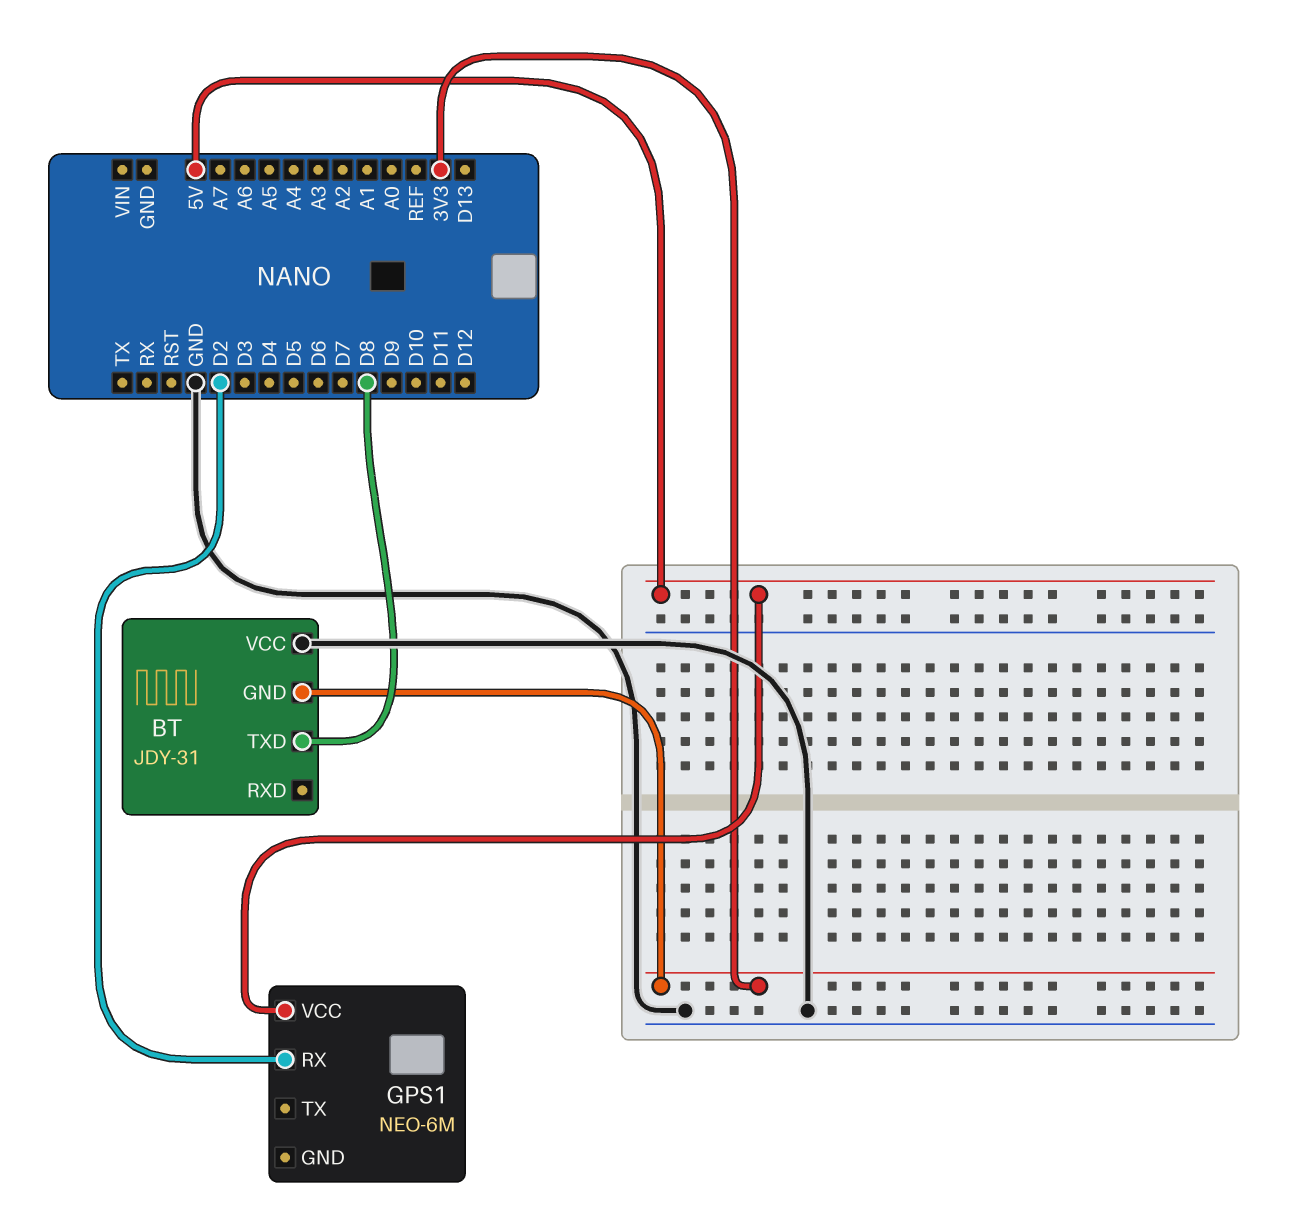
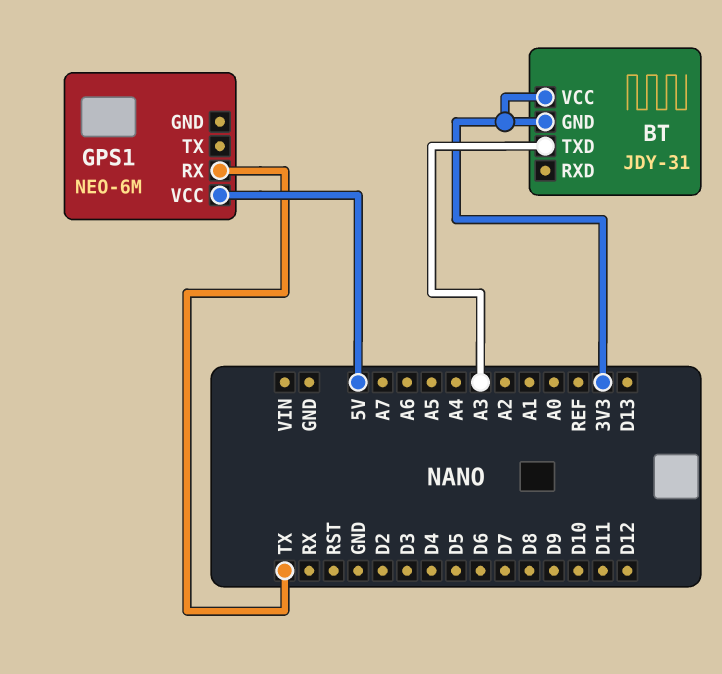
BT pin TXD: D8 -> A3
BT pin VCC: GND -> 3V3
GPS1 pin RX: D2 -> TX

